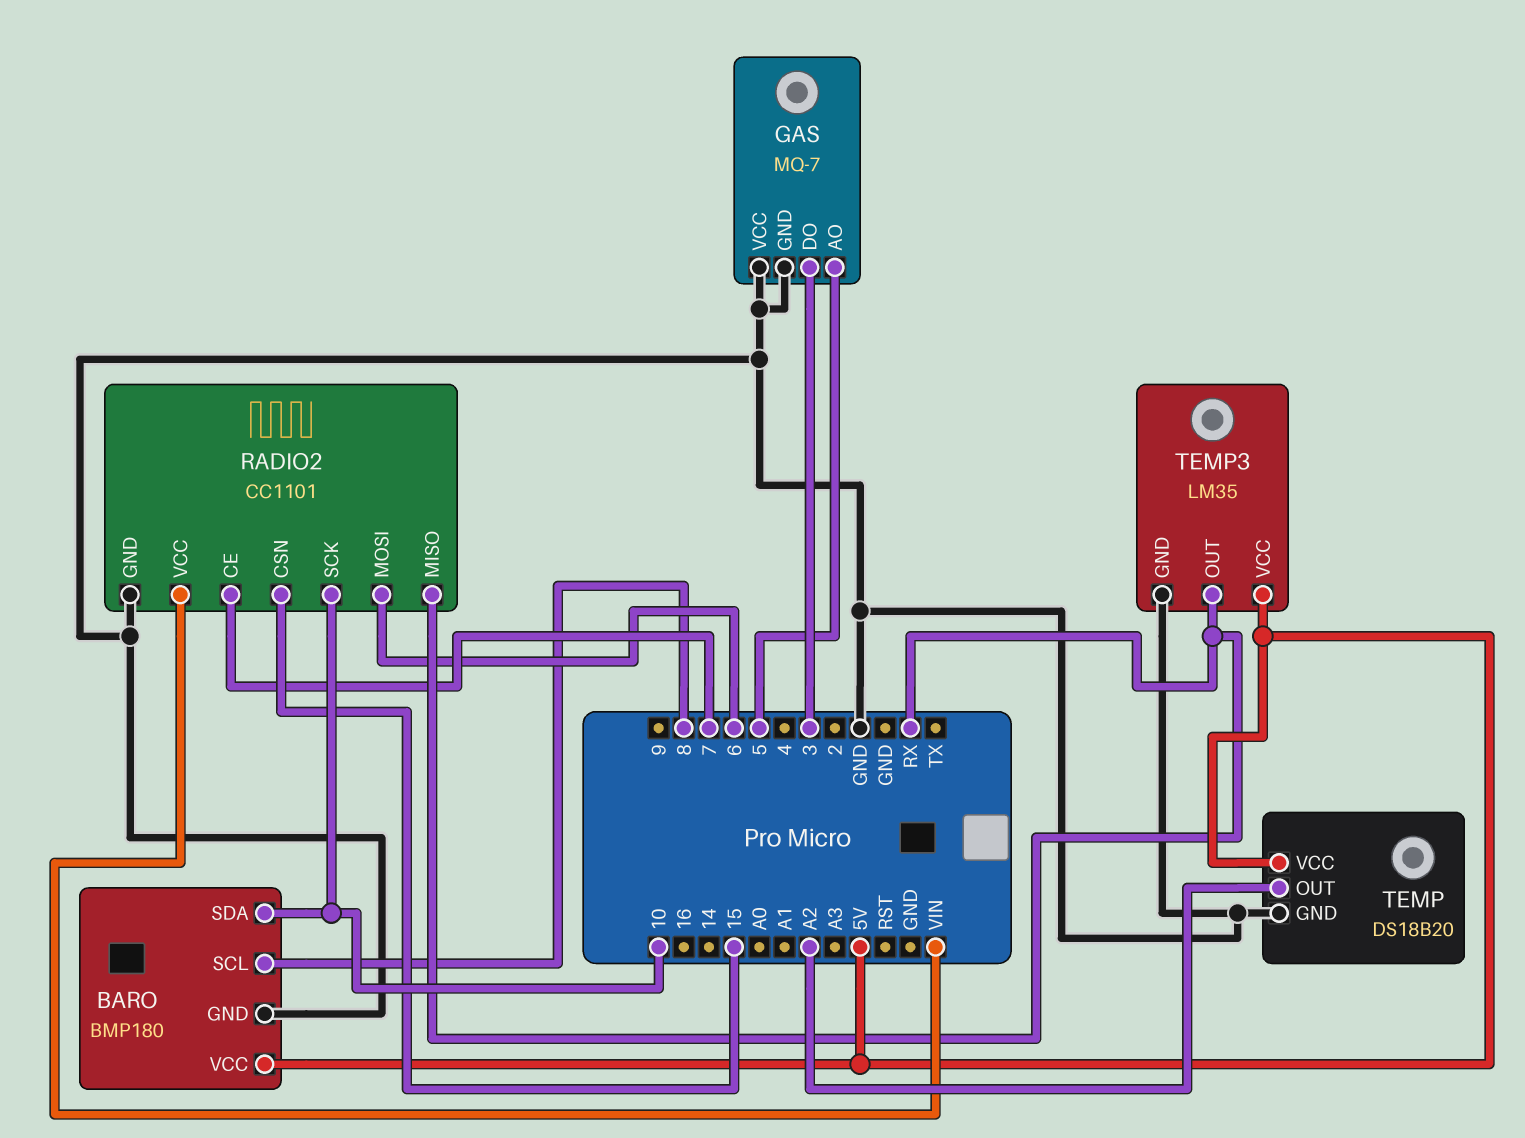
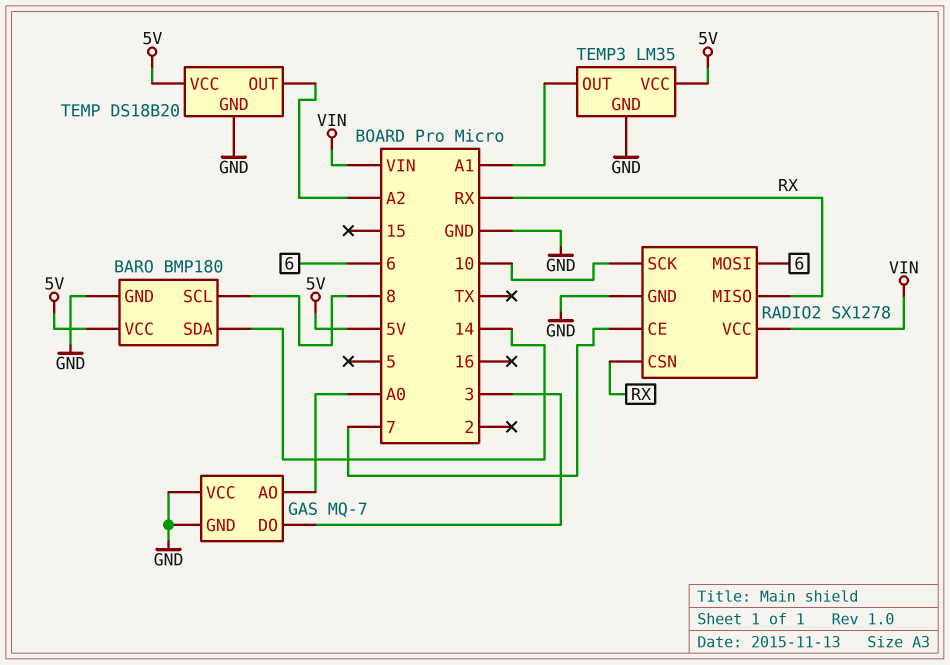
BARO pin SDA: 10 -> 14
GAS pin AO: 5 -> A0
RADIO2: CC1101 -> SX1278
RADIO2 pin CSN: 15 -> RX
TEMP3 pin OUT: RX -> A1

